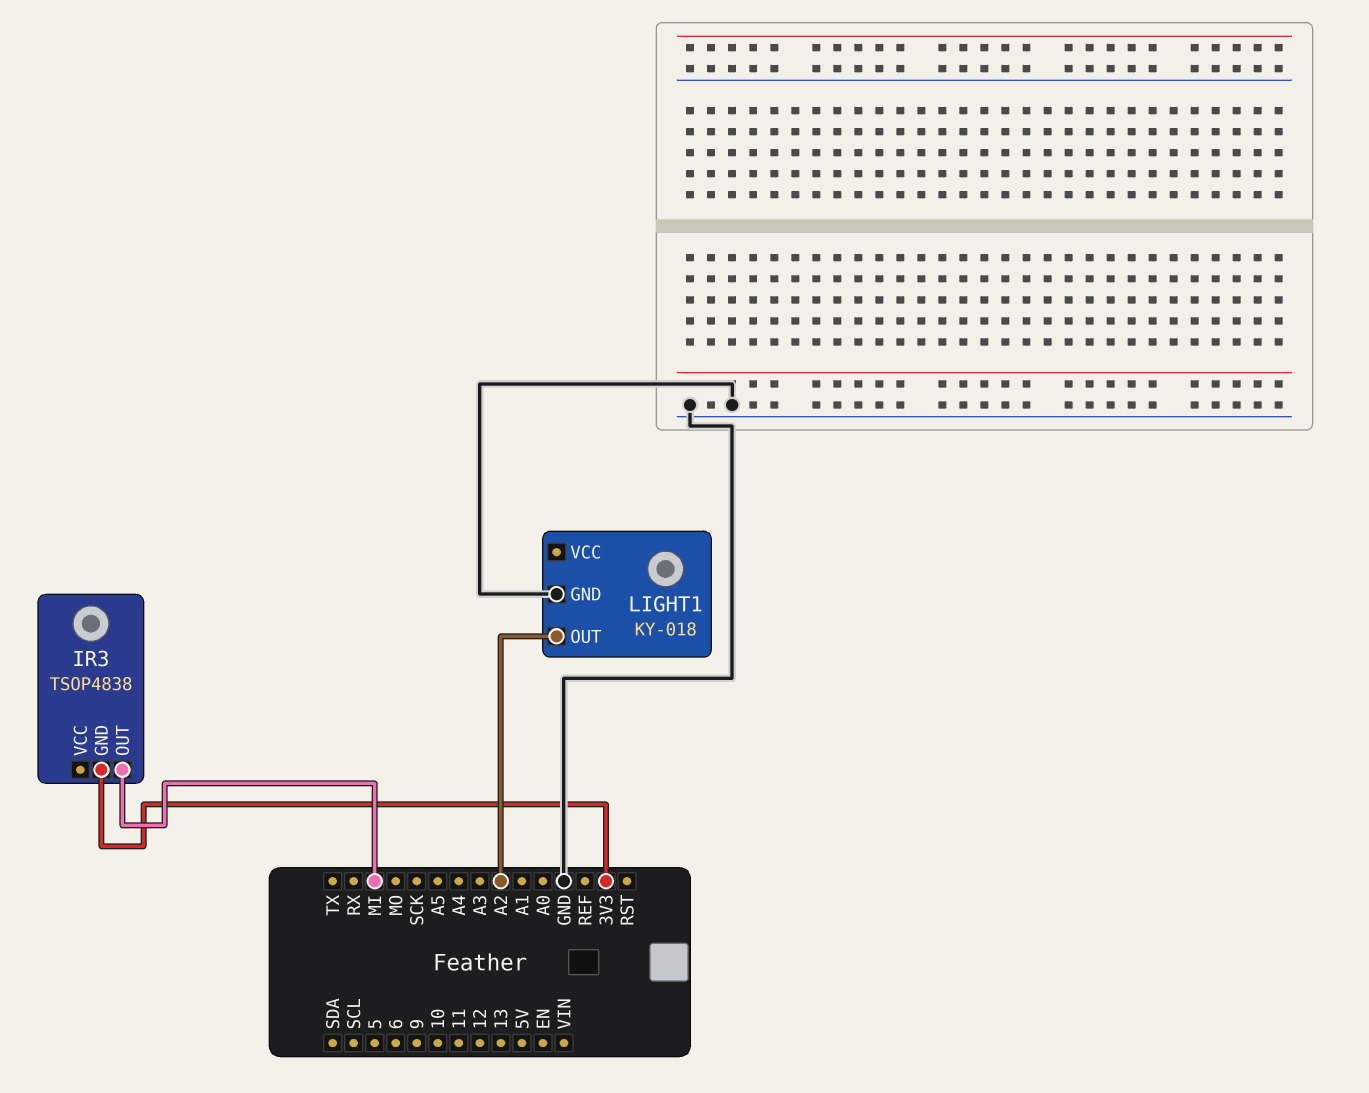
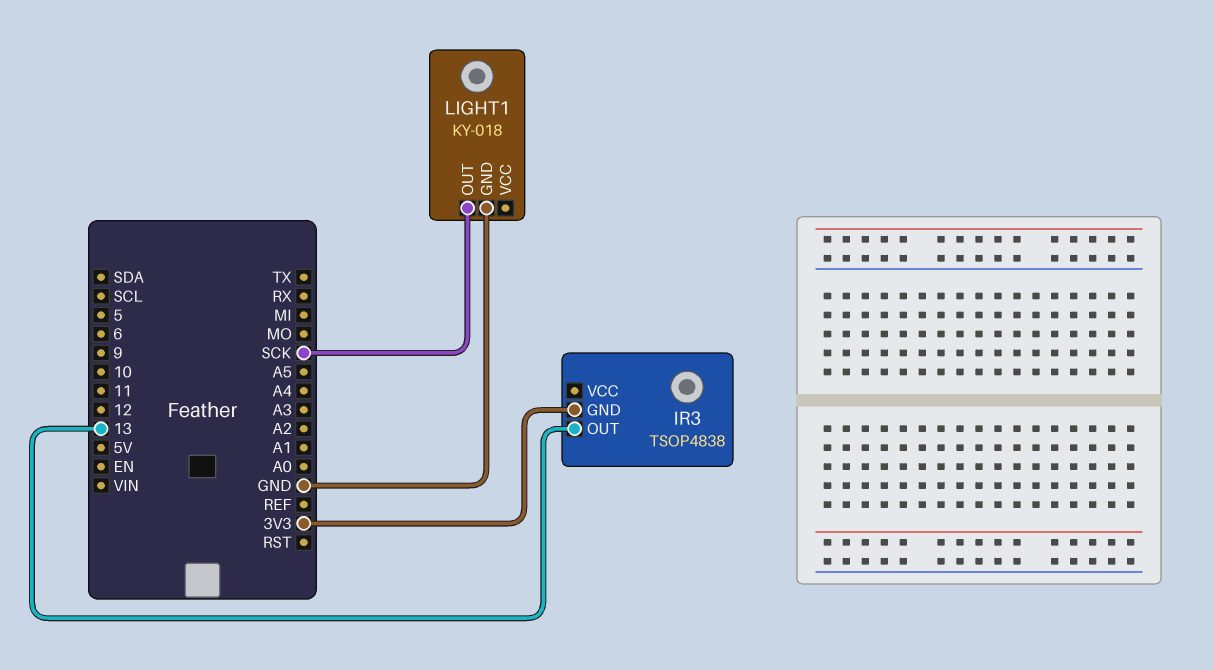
IR3 pin OUT: MI -> 13
LIGHT1 pin OUT: A2 -> SCK

